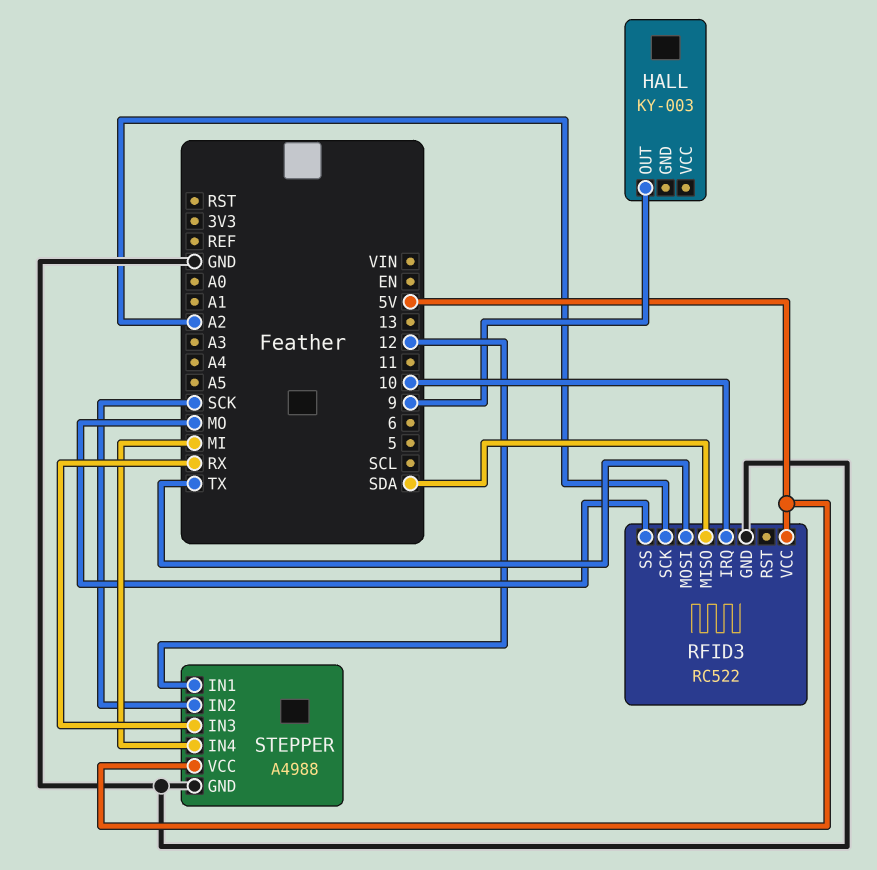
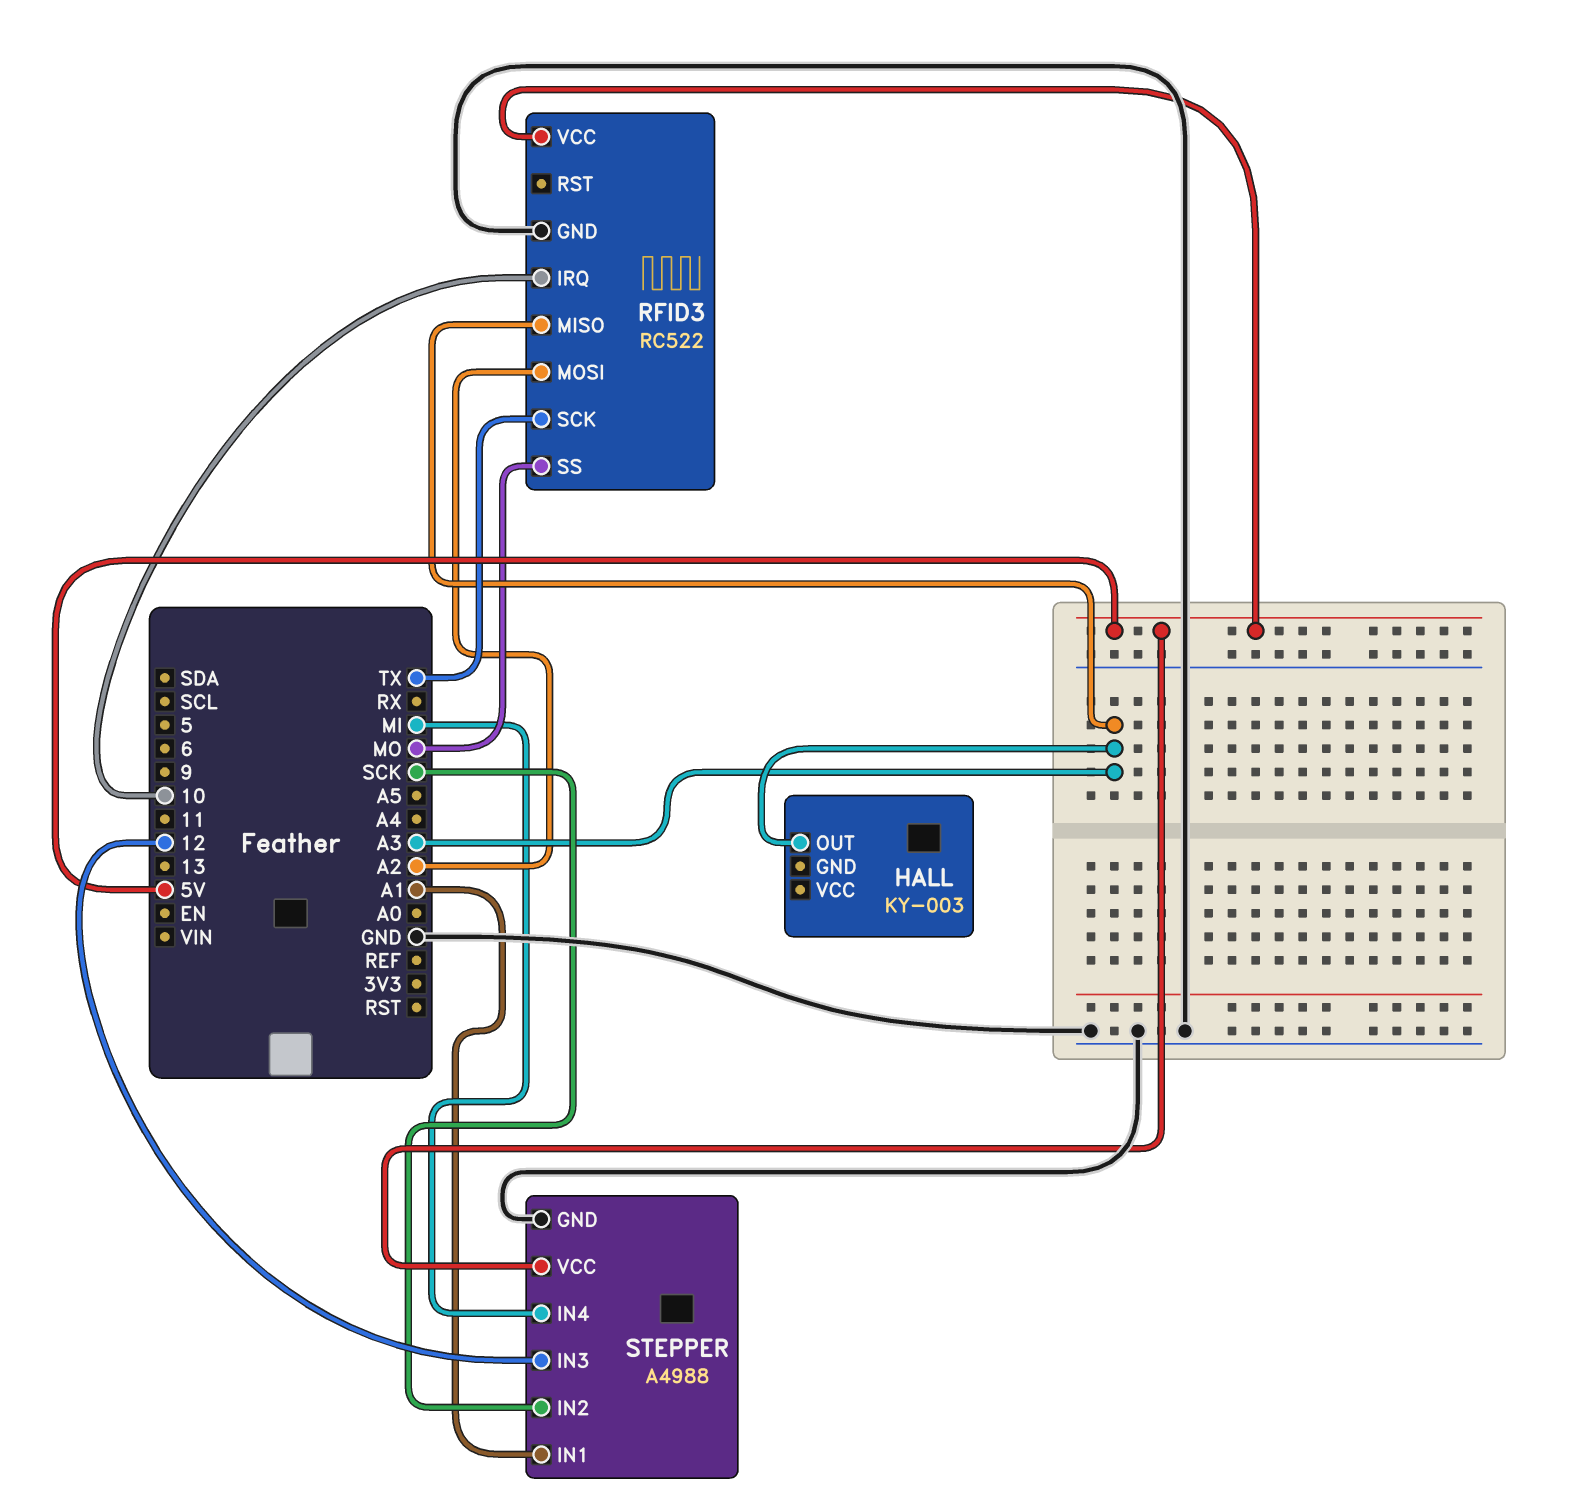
HALL pin OUT: 9 -> A3
RFID3 pin MISO: SDA -> A3
RFID3 pin MOSI: TX -> A2
RFID3 pin SCK: A2 -> TX
STEPPER pin IN1: 12 -> A1
STEPPER pin IN3: RX -> 12

